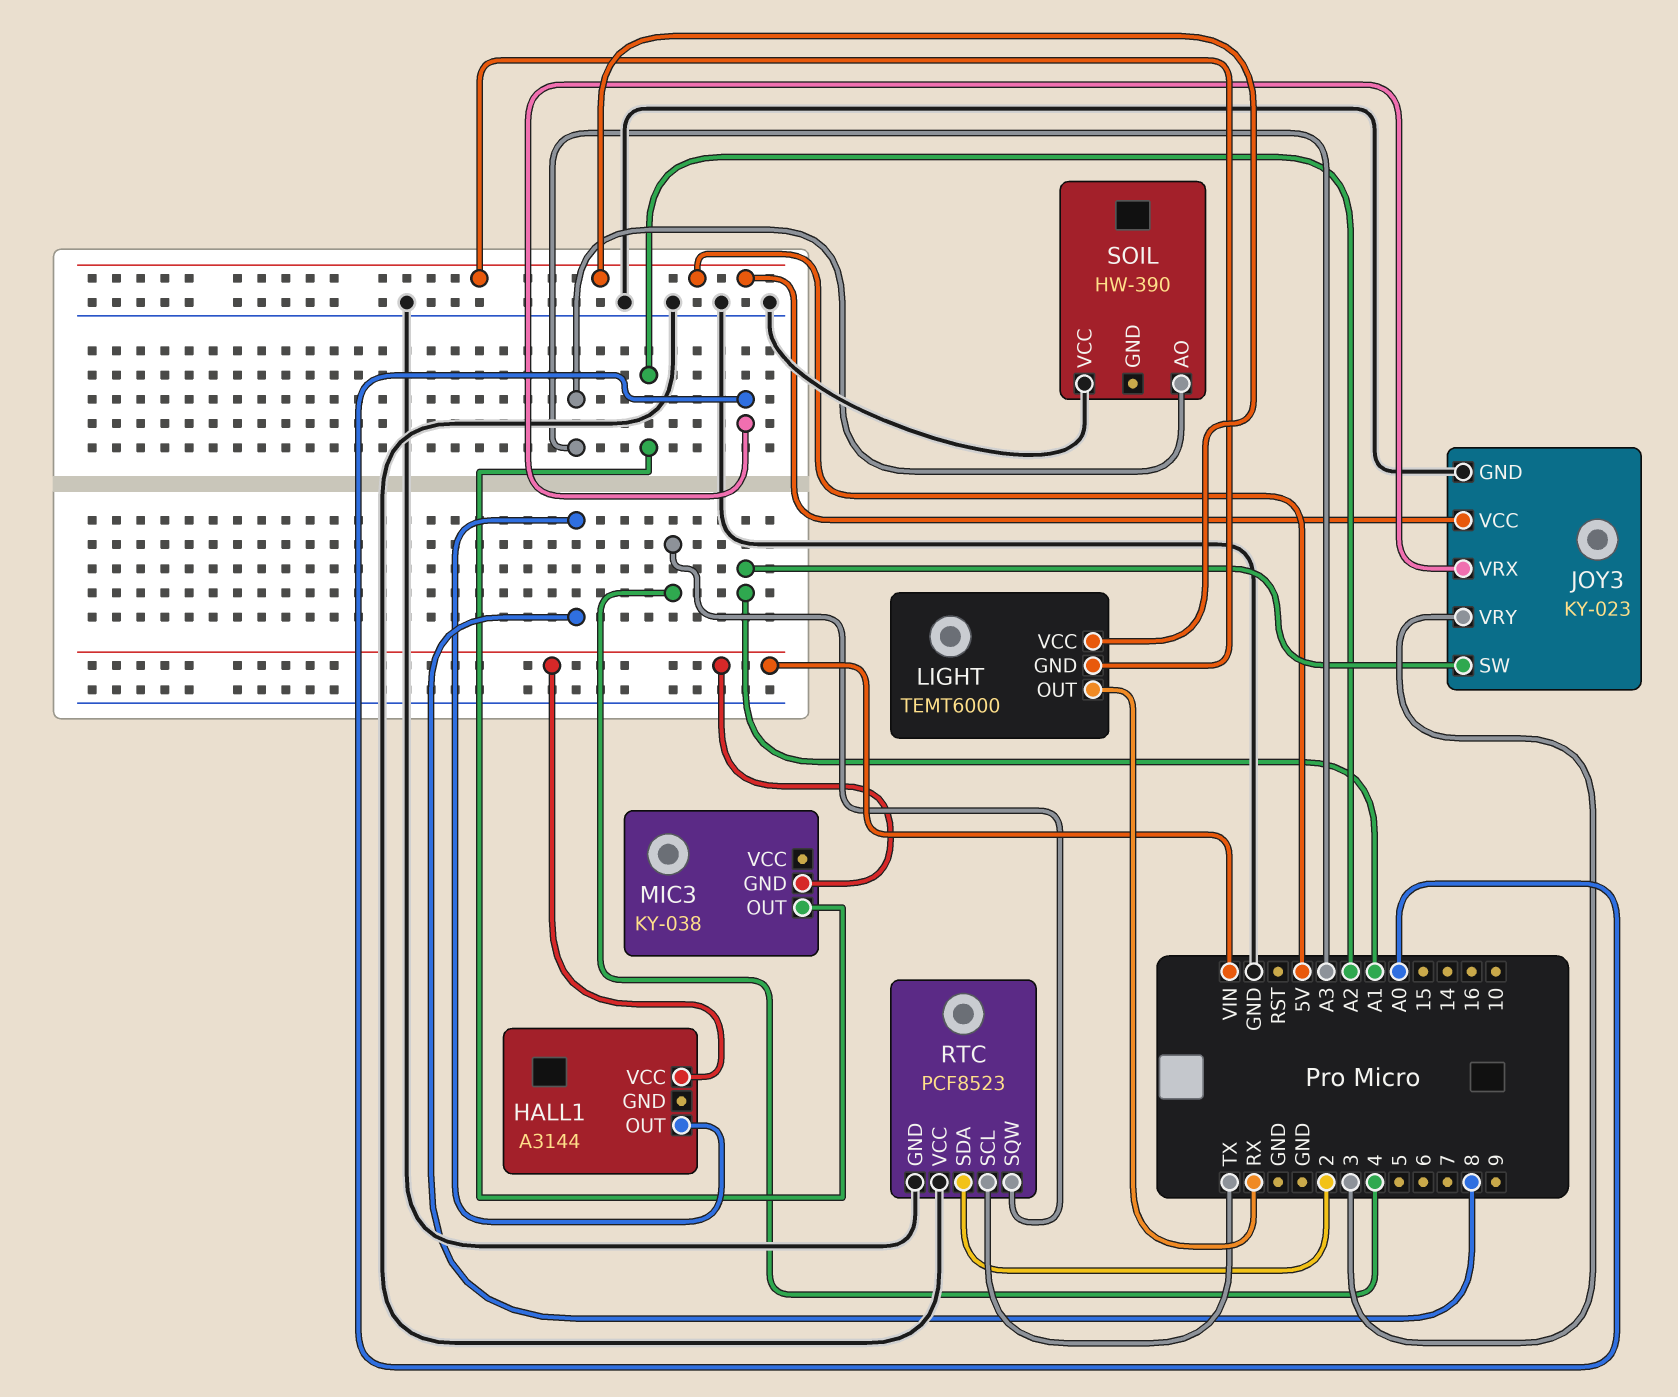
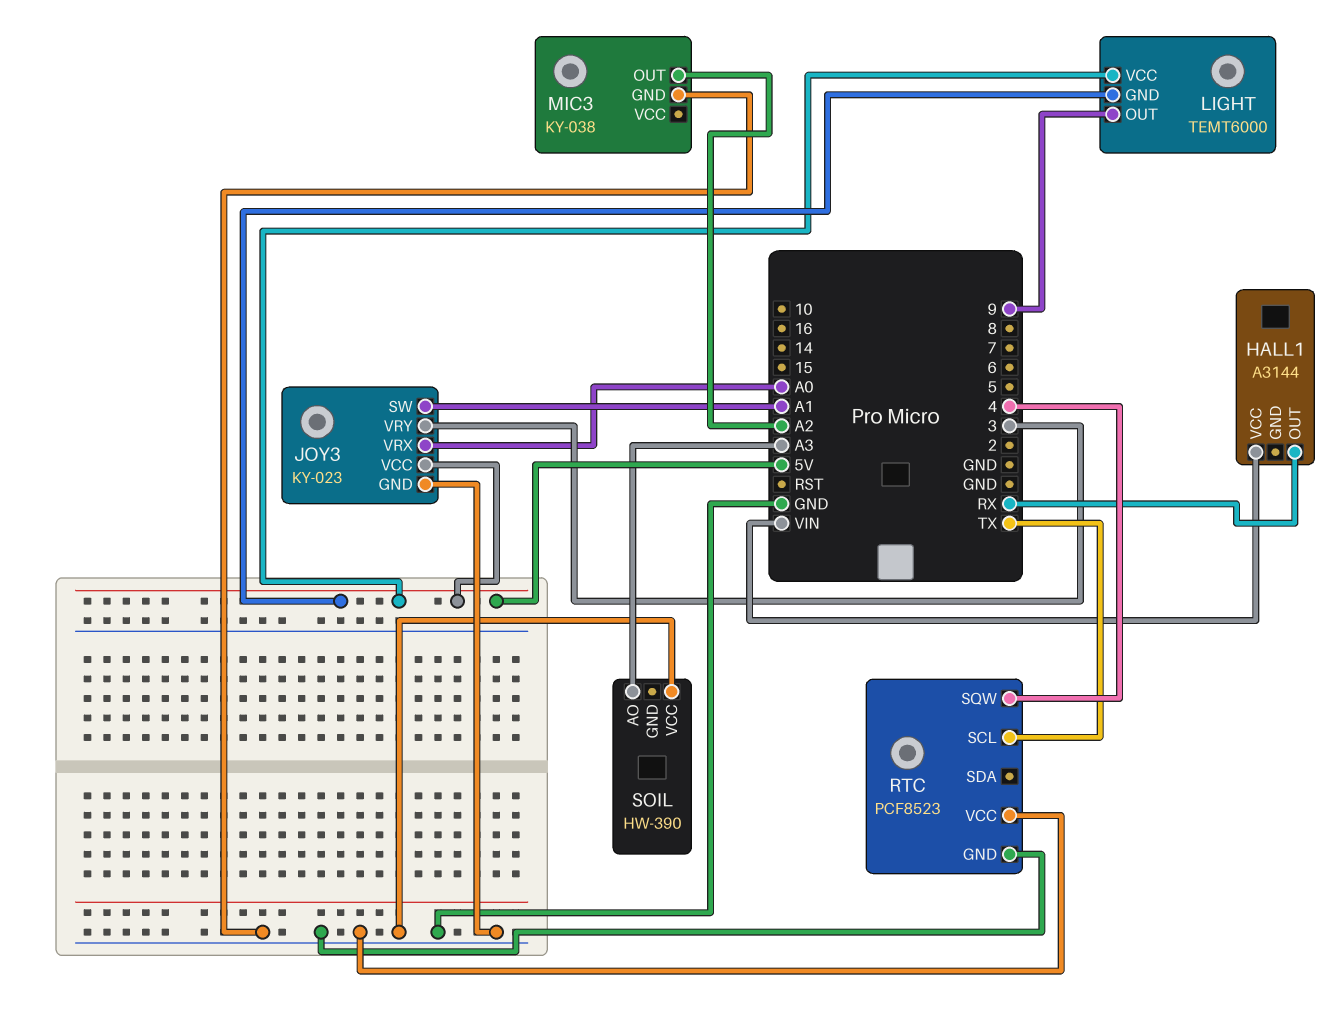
HALL1 pin OUT: 8 -> RX
LIGHT pin OUT: RX -> 9
MIC3 pin GND: VIN -> GND
RTC pin SDA: 2 -> none

